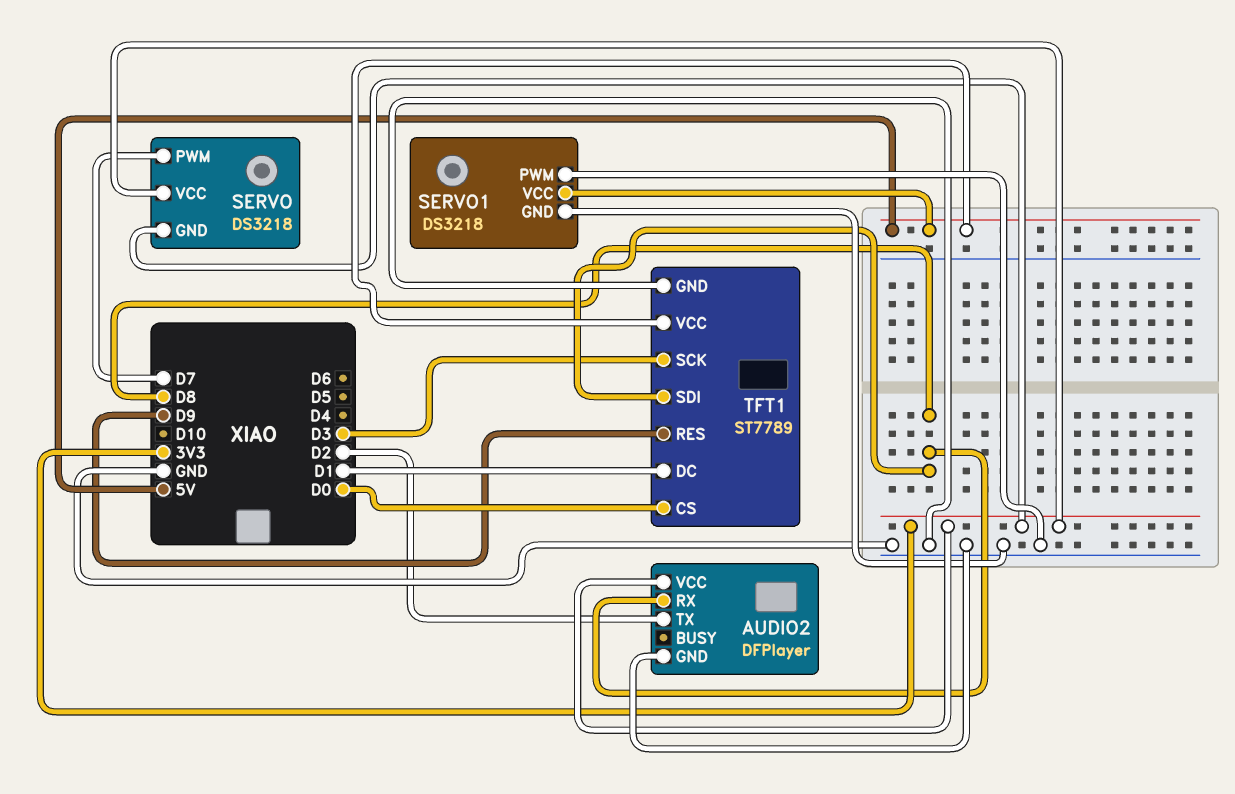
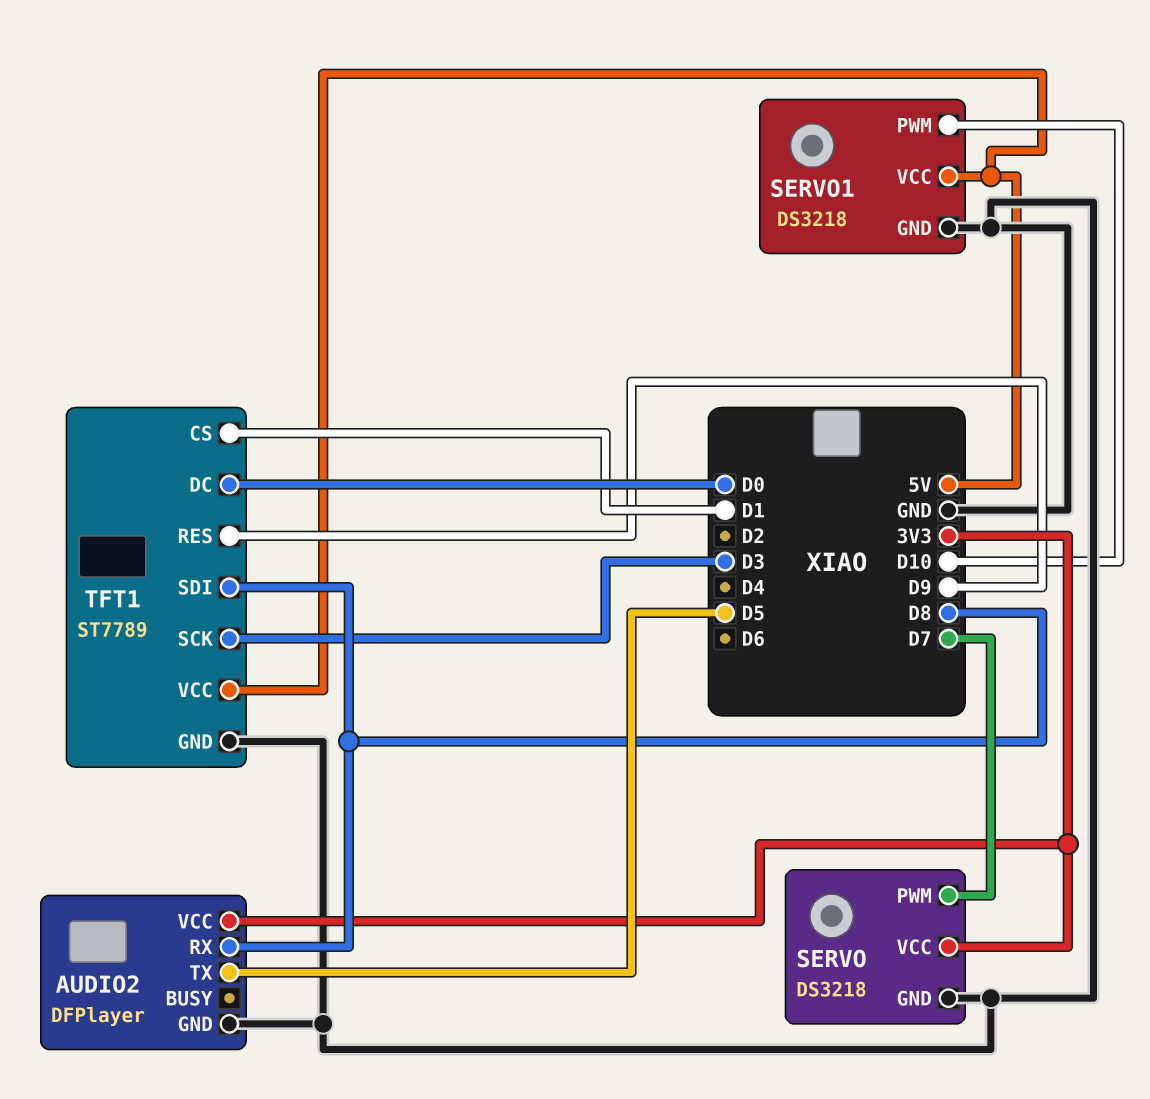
AUDIO2 pin TX: D2 -> D5
SERVO pin GND: 3V3 -> GND
SERVO1 pin PWM: GND -> D10
TFT1 pin CS: D0 -> D1
TFT1 pin DC: D1 -> D0

